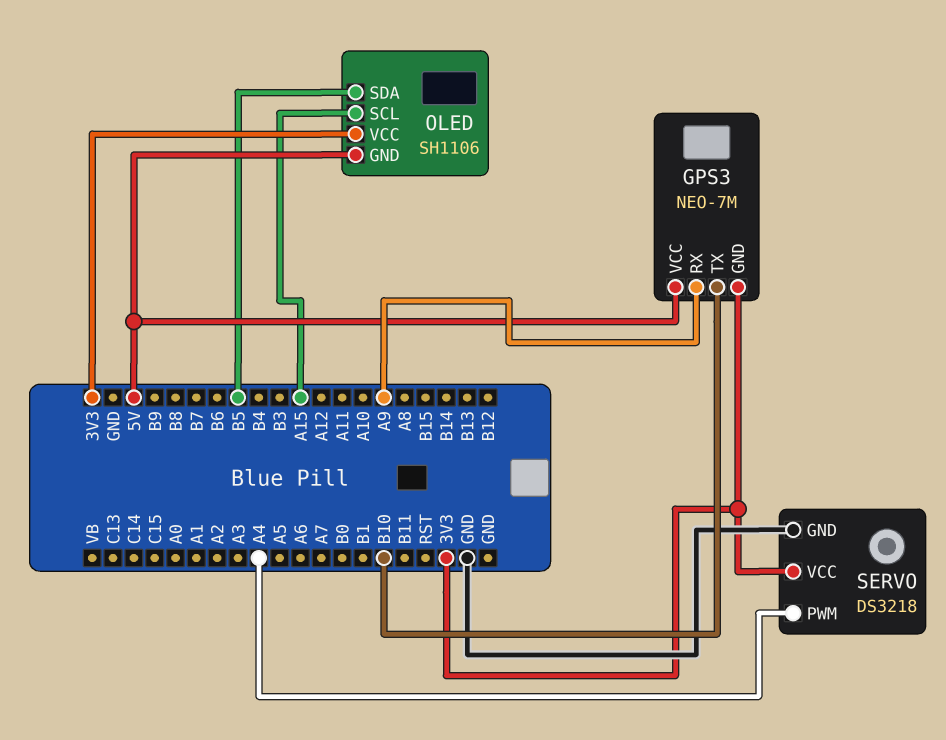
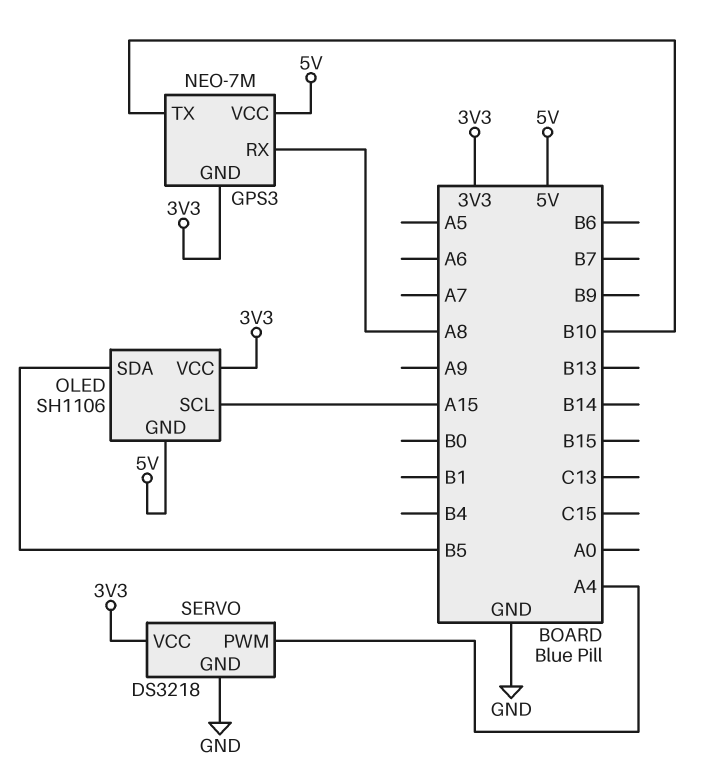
GPS3 pin RX: A9 -> A8

